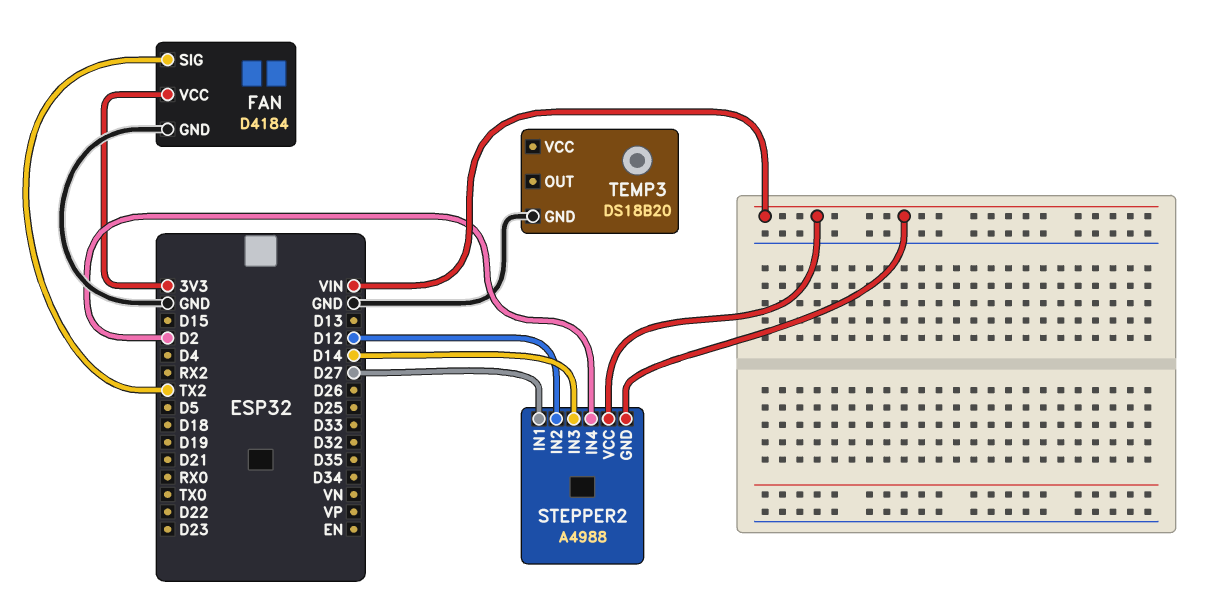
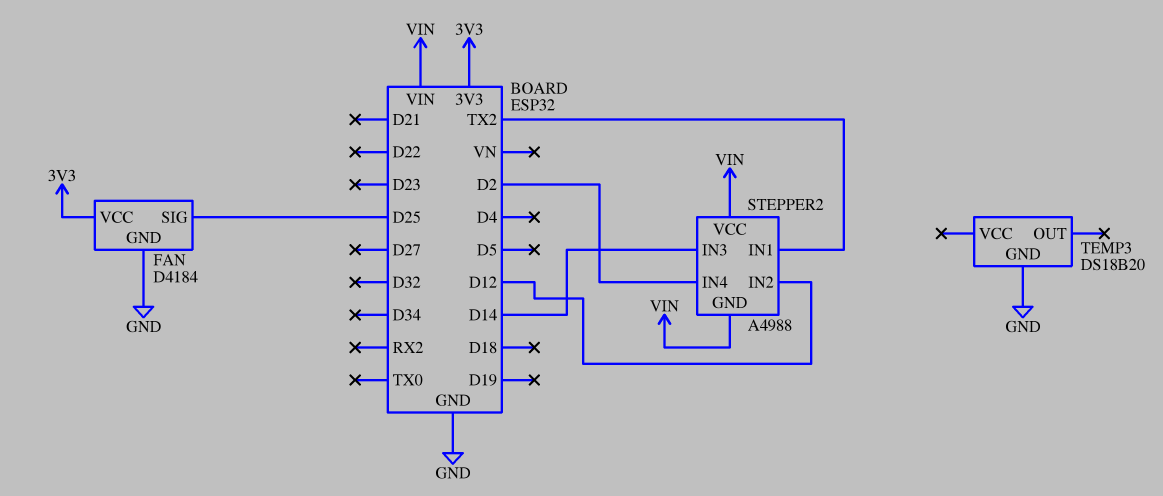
FAN pin SIG: TX2 -> D25
STEPPER2 pin IN1: D27 -> TX2

